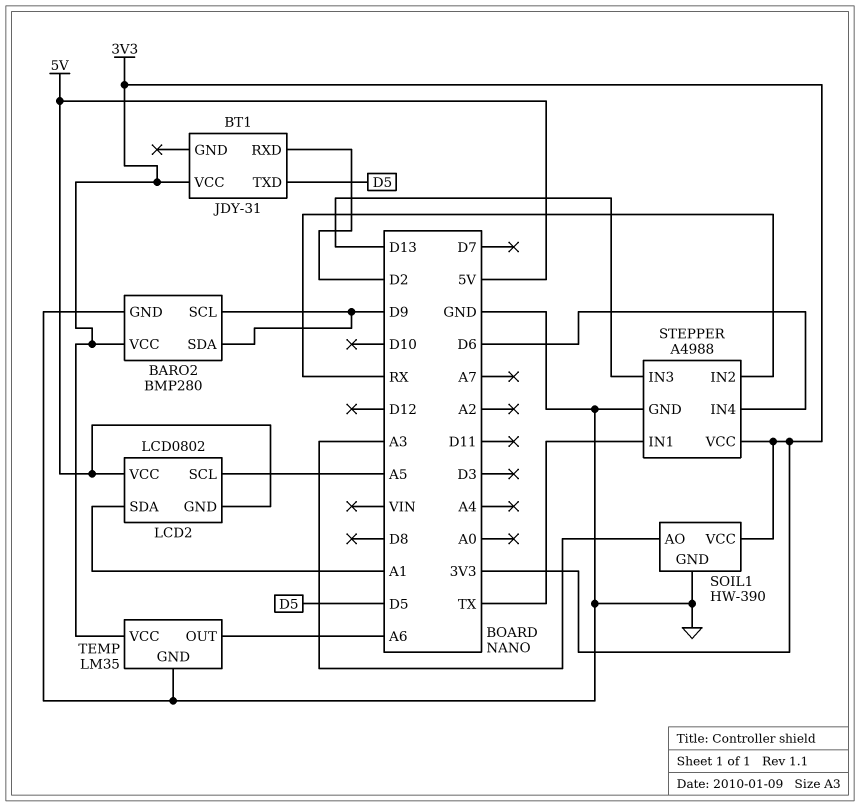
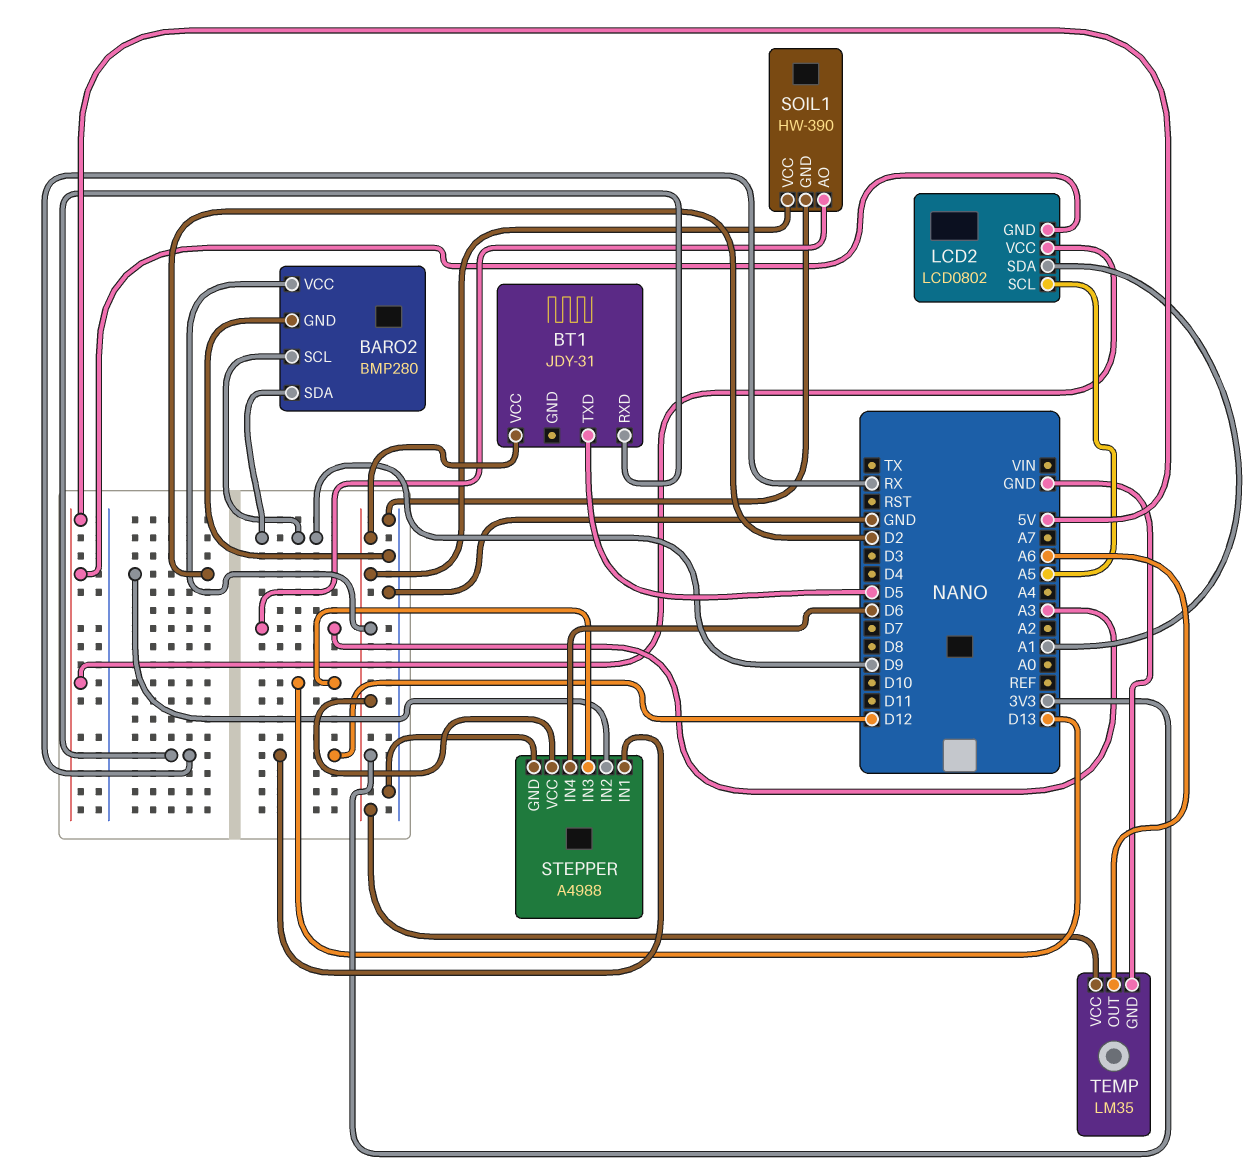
BT1 pin RXD: D2 -> RX
STEPPER pin IN1: TX -> D12
STEPPER pin IN2: RX -> D2

